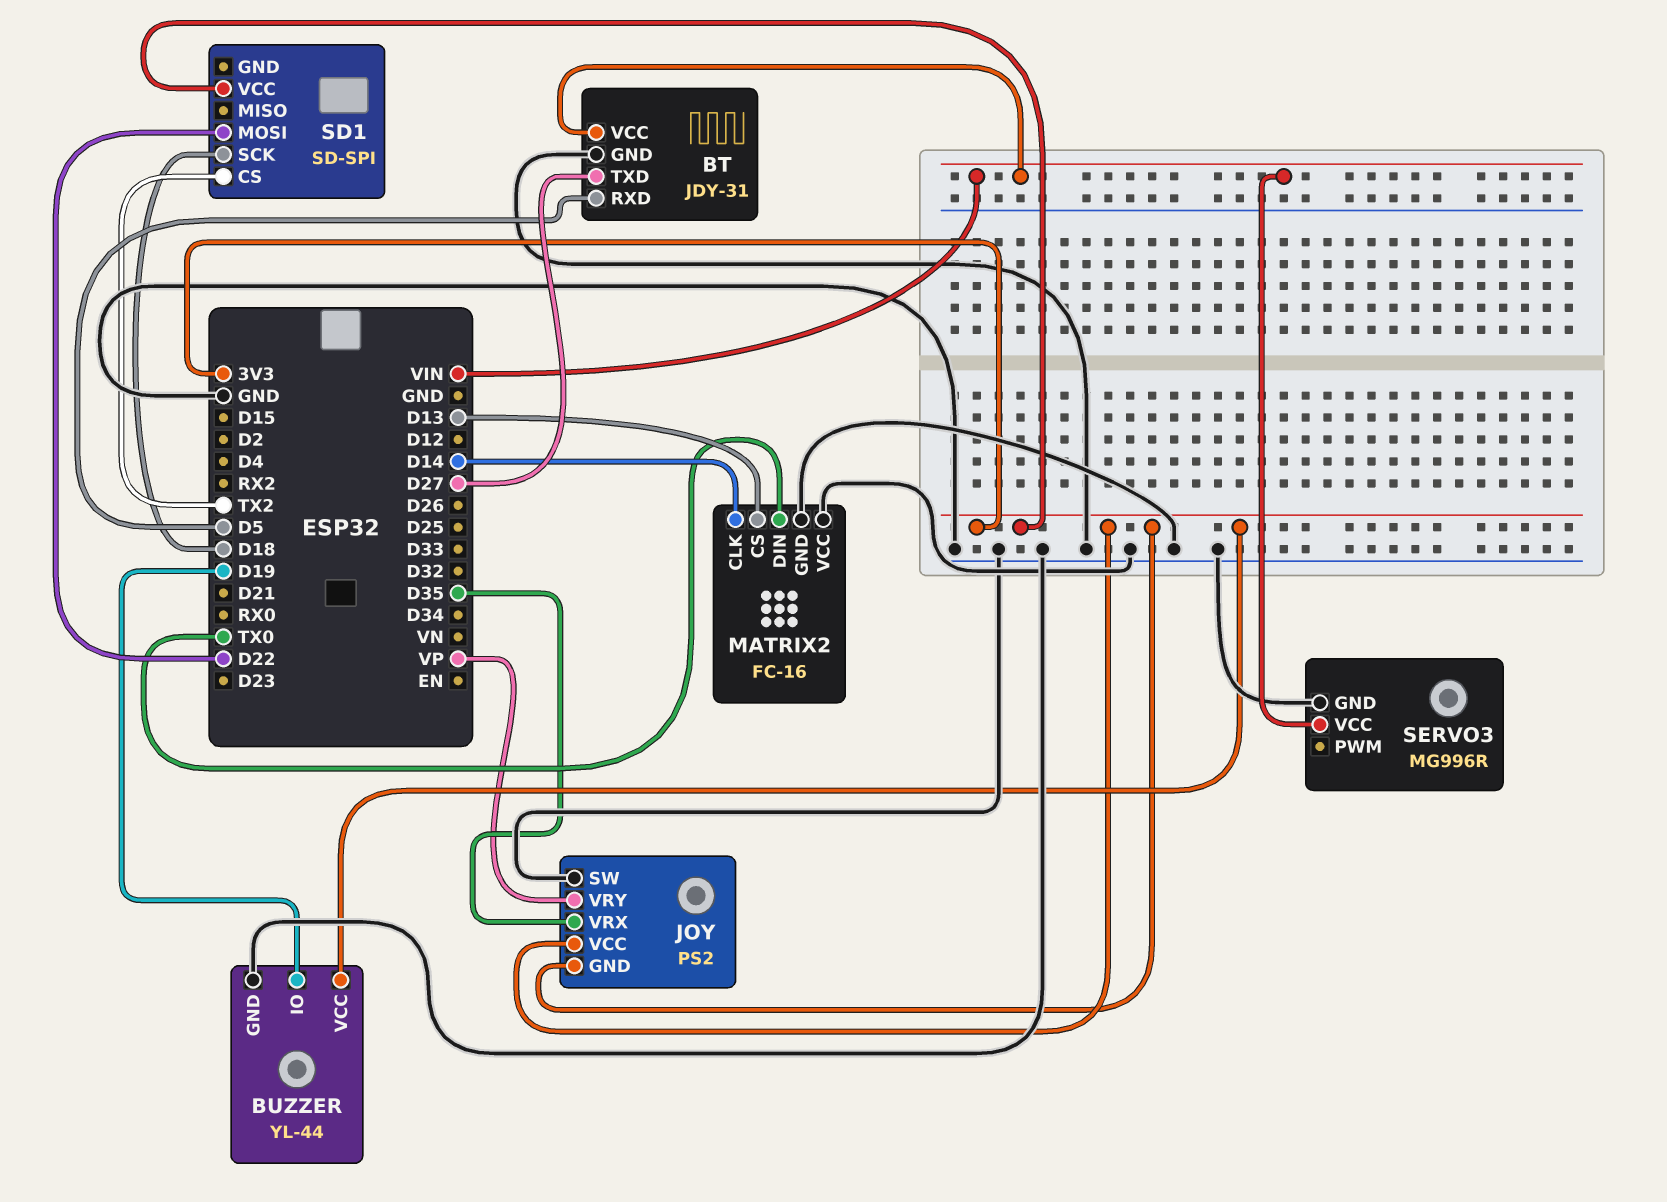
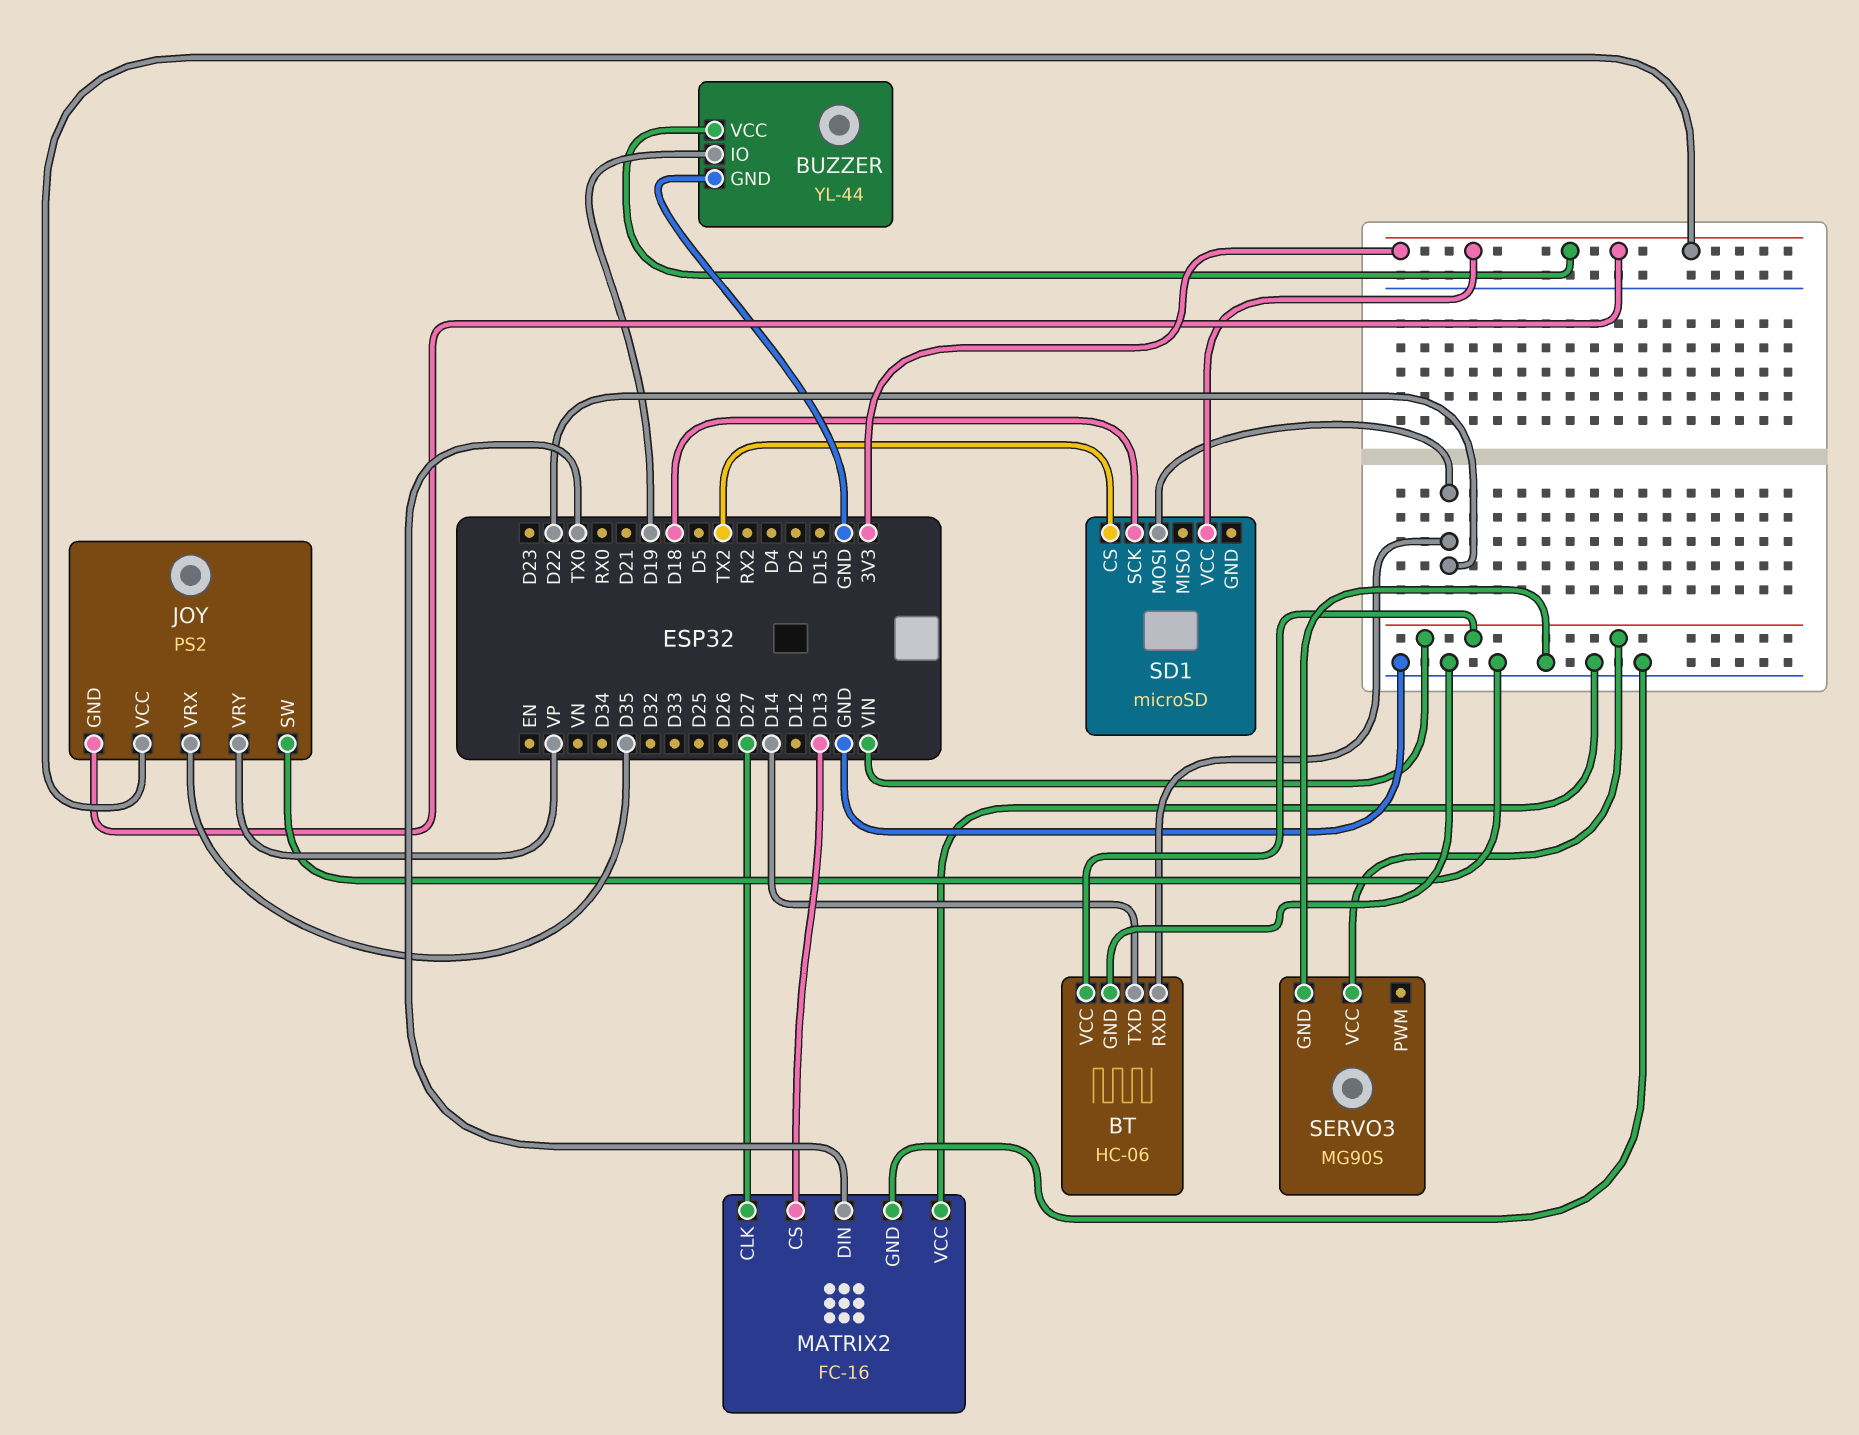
BT: JDY-31 -> HC-06
BT pin RXD: D5 -> D22
BT pin TXD: D27 -> D14
MATRIX2 pin CLK: D14 -> D27
SD1: SD-SPI -> microSD
SERVO3: MG996R -> MG90S

